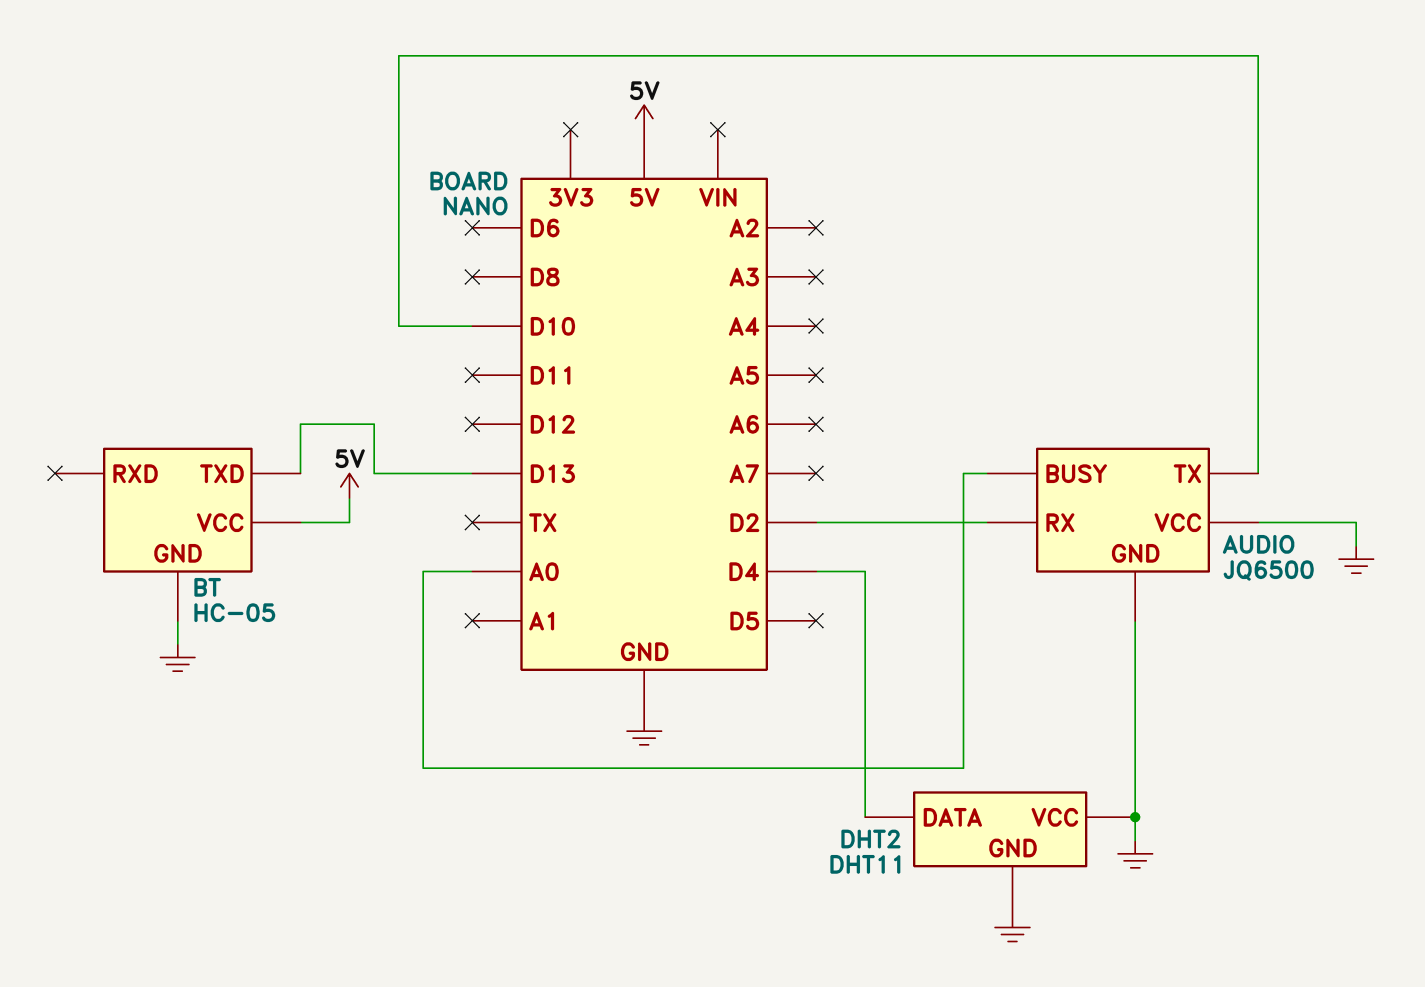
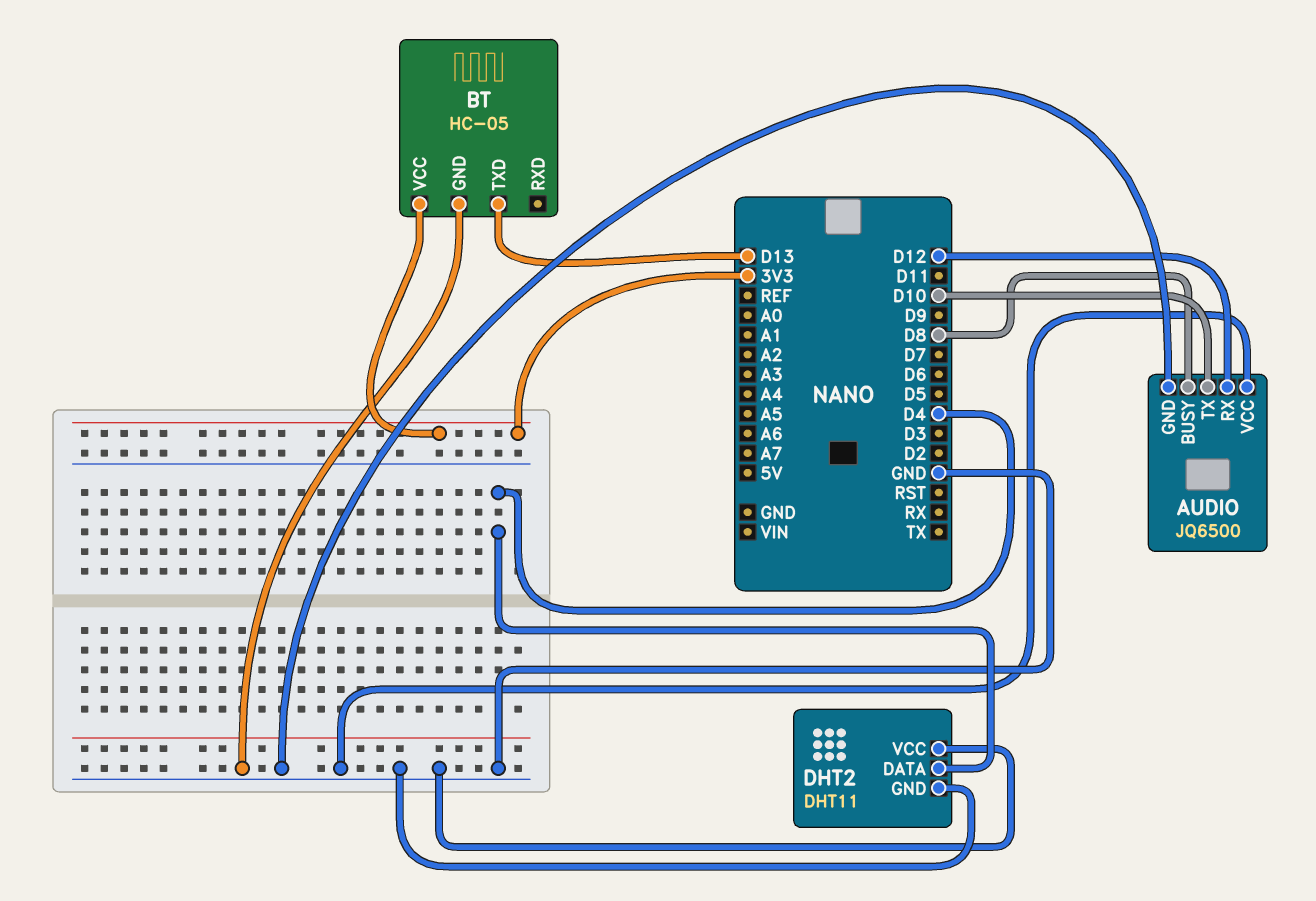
AUDIO pin BUSY: A0 -> D8
AUDIO pin RX: D2 -> D12
BT pin VCC: 5V -> 3V3

